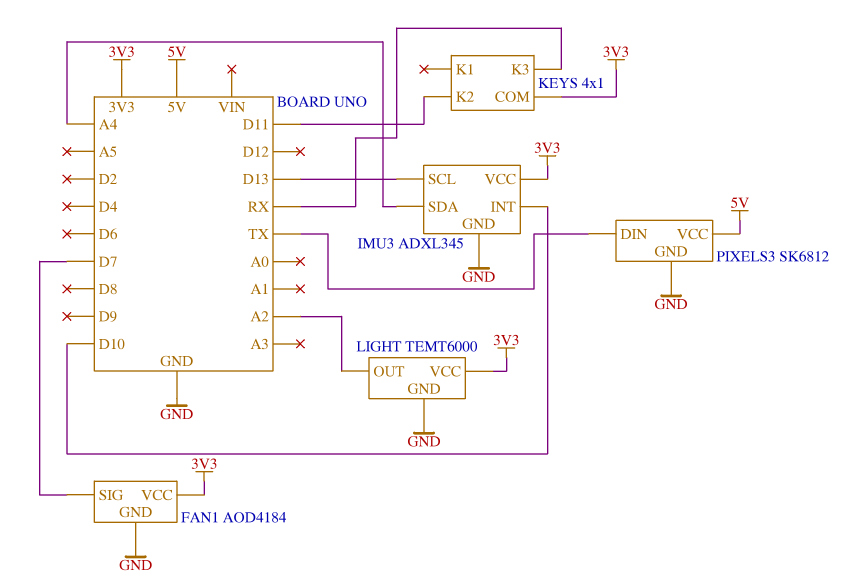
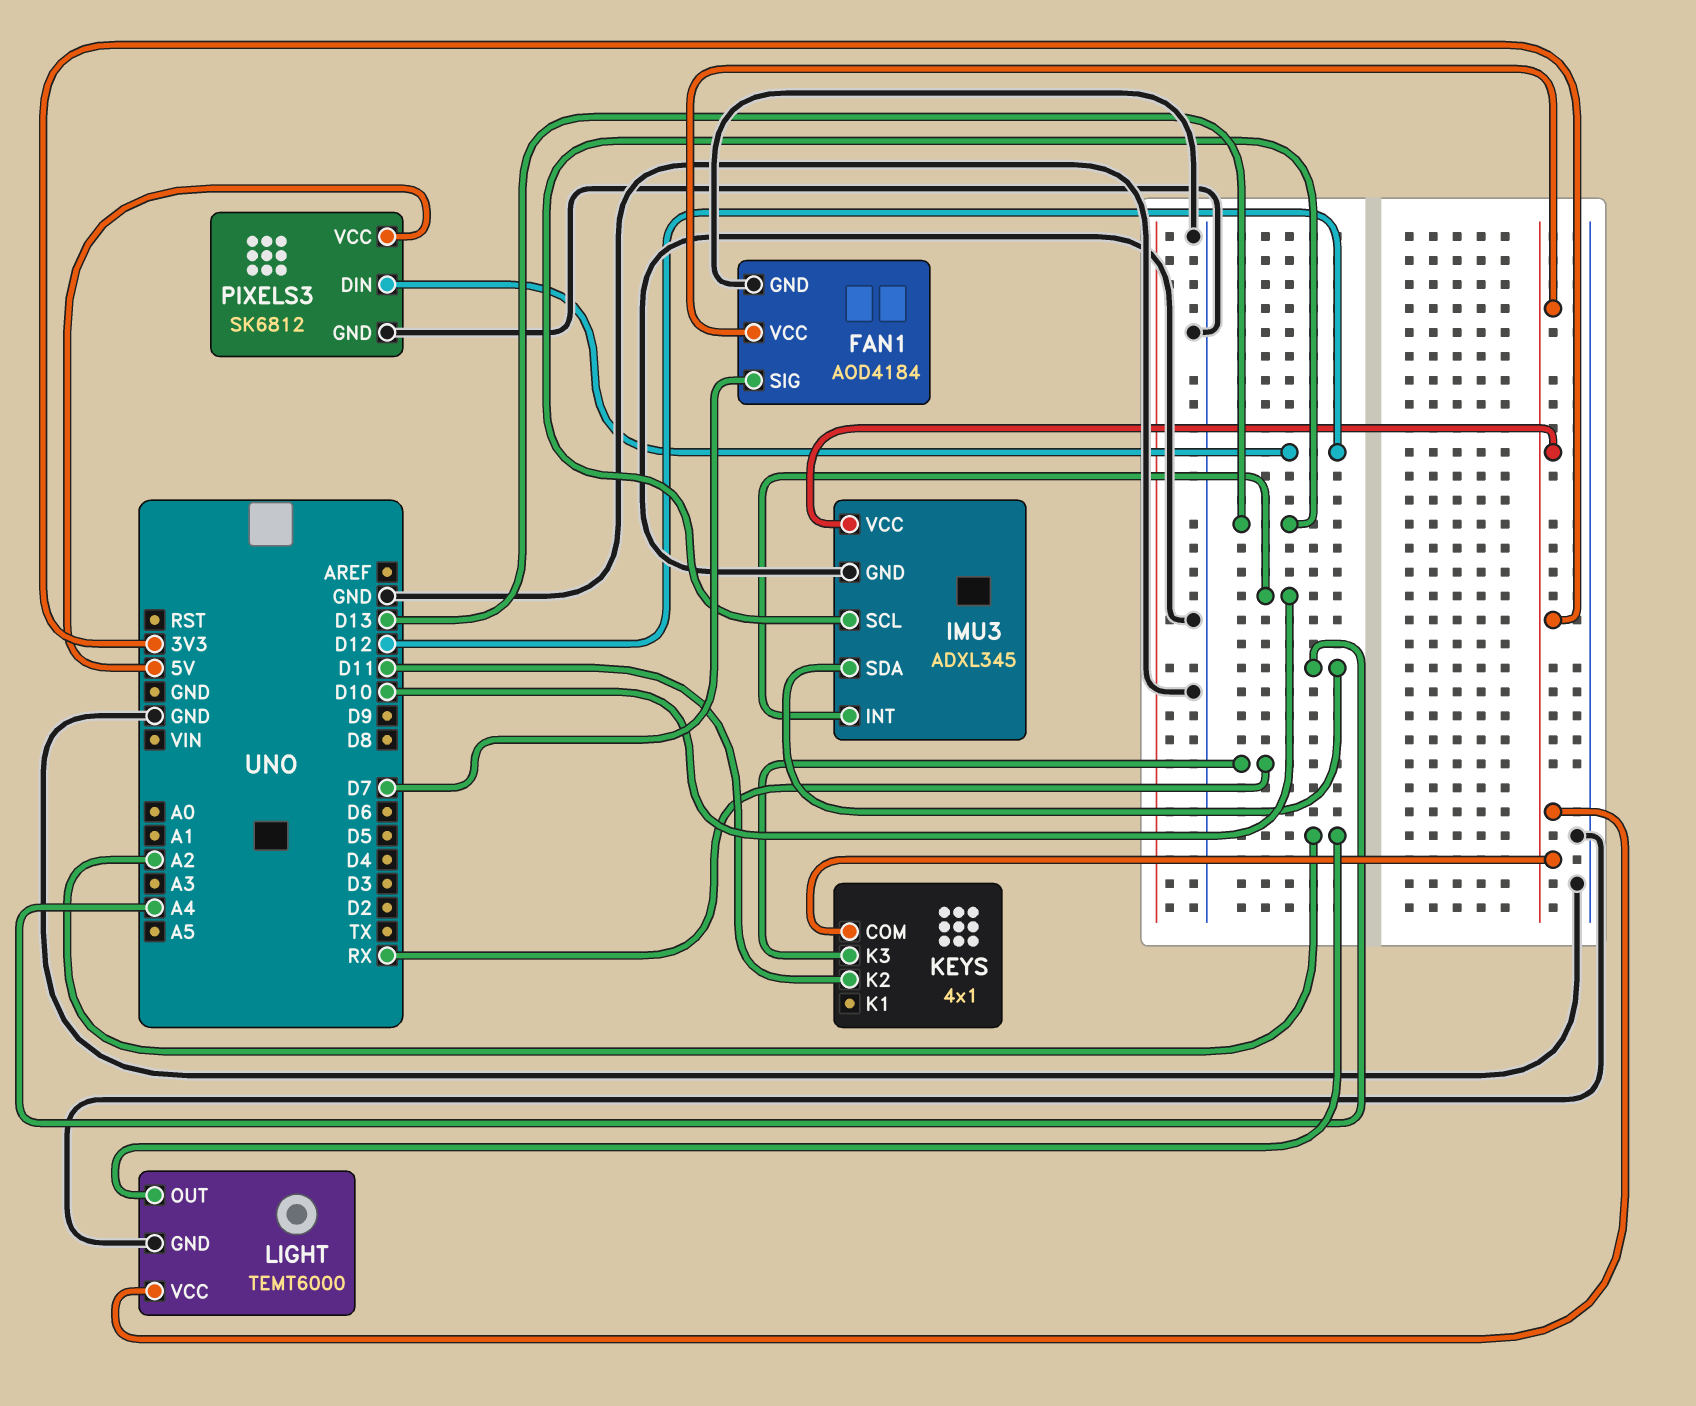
PIXELS3 pin DIN: TX -> D12

